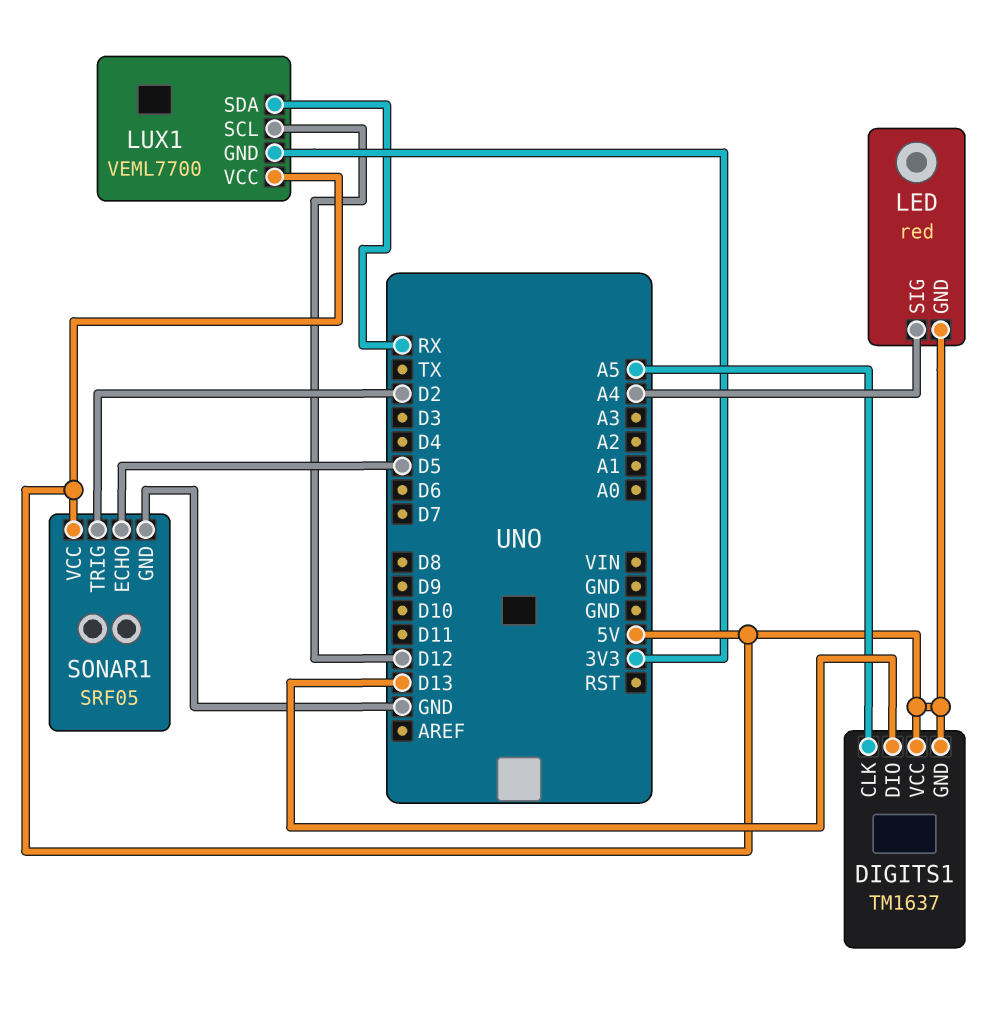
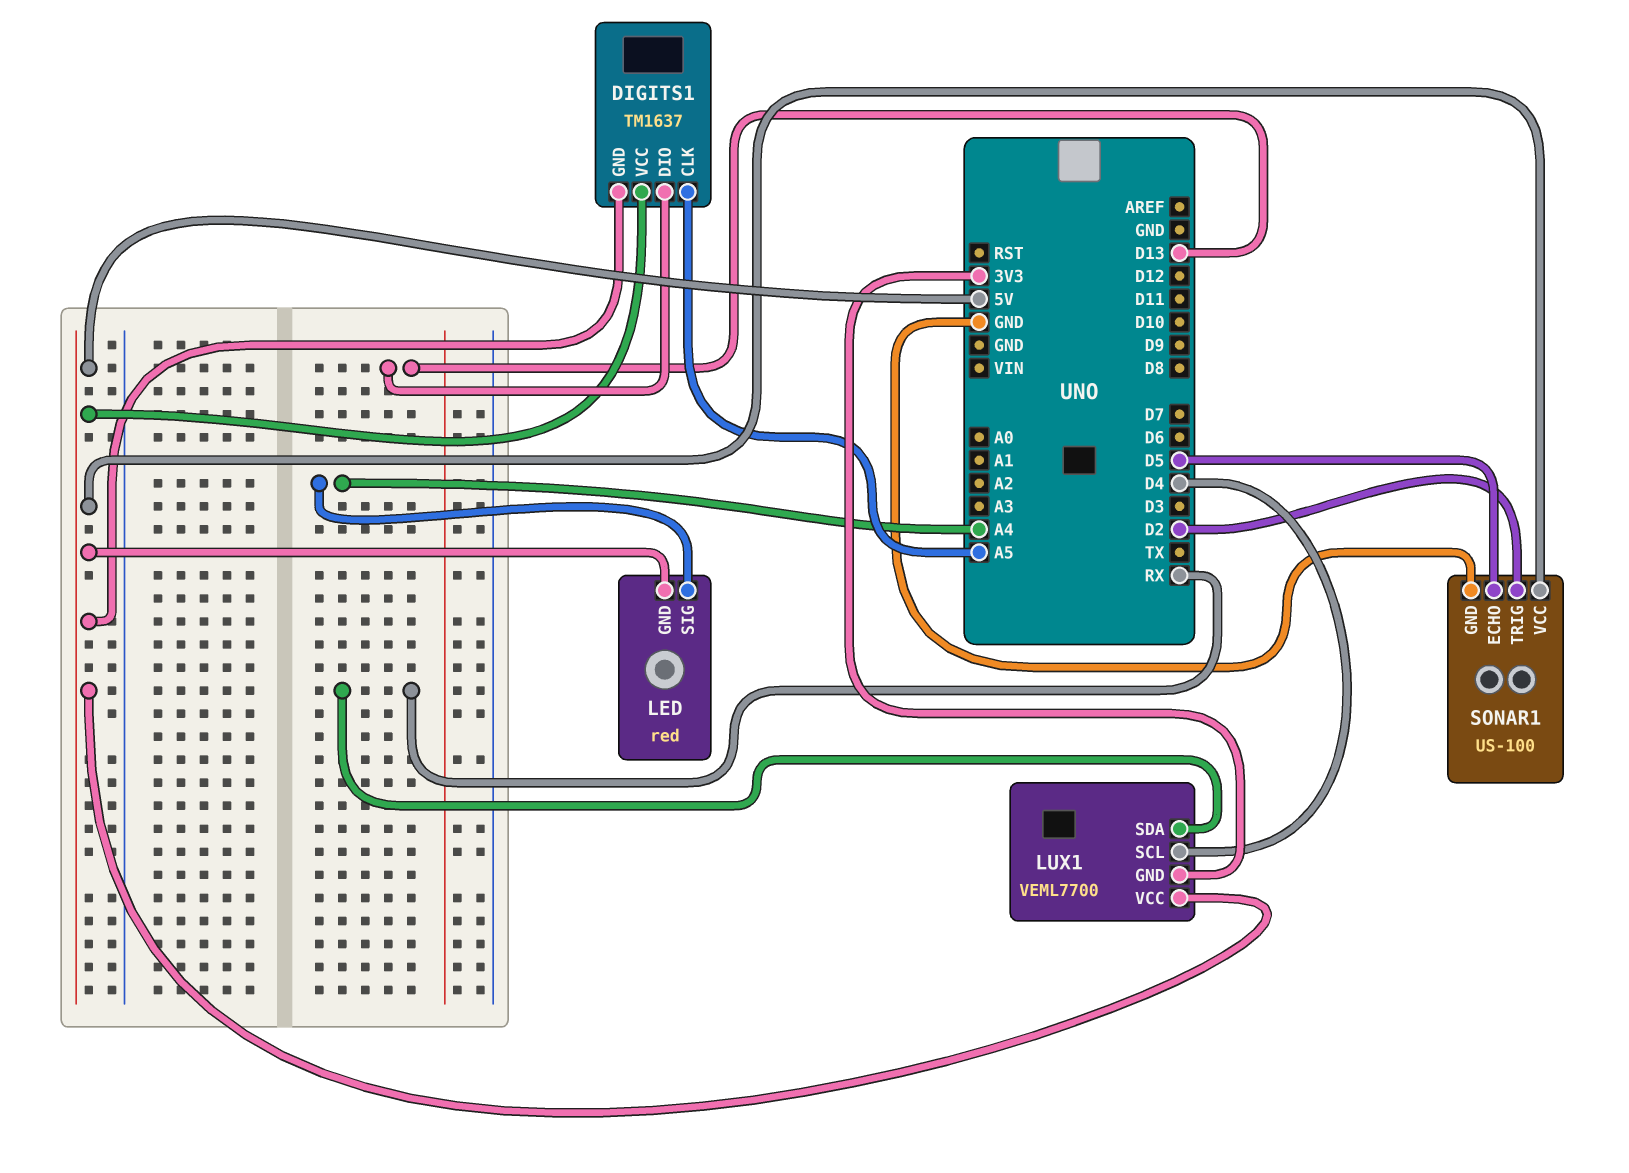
LUX1 pin SCL: D12 -> D4
SONAR1: SRF05 -> US-100

